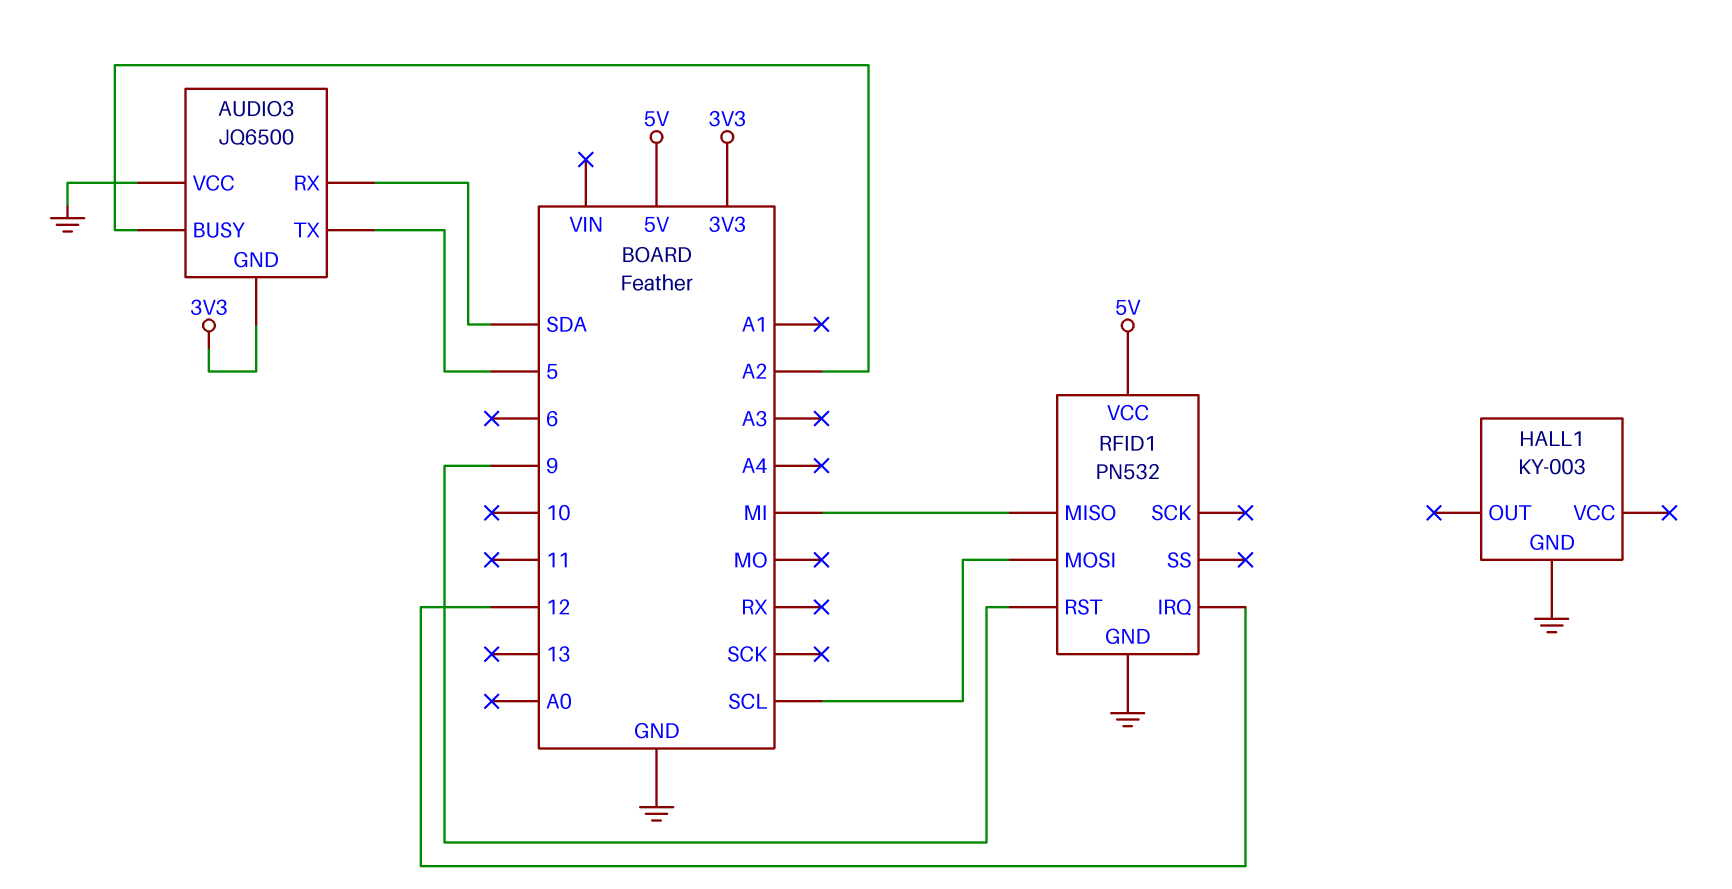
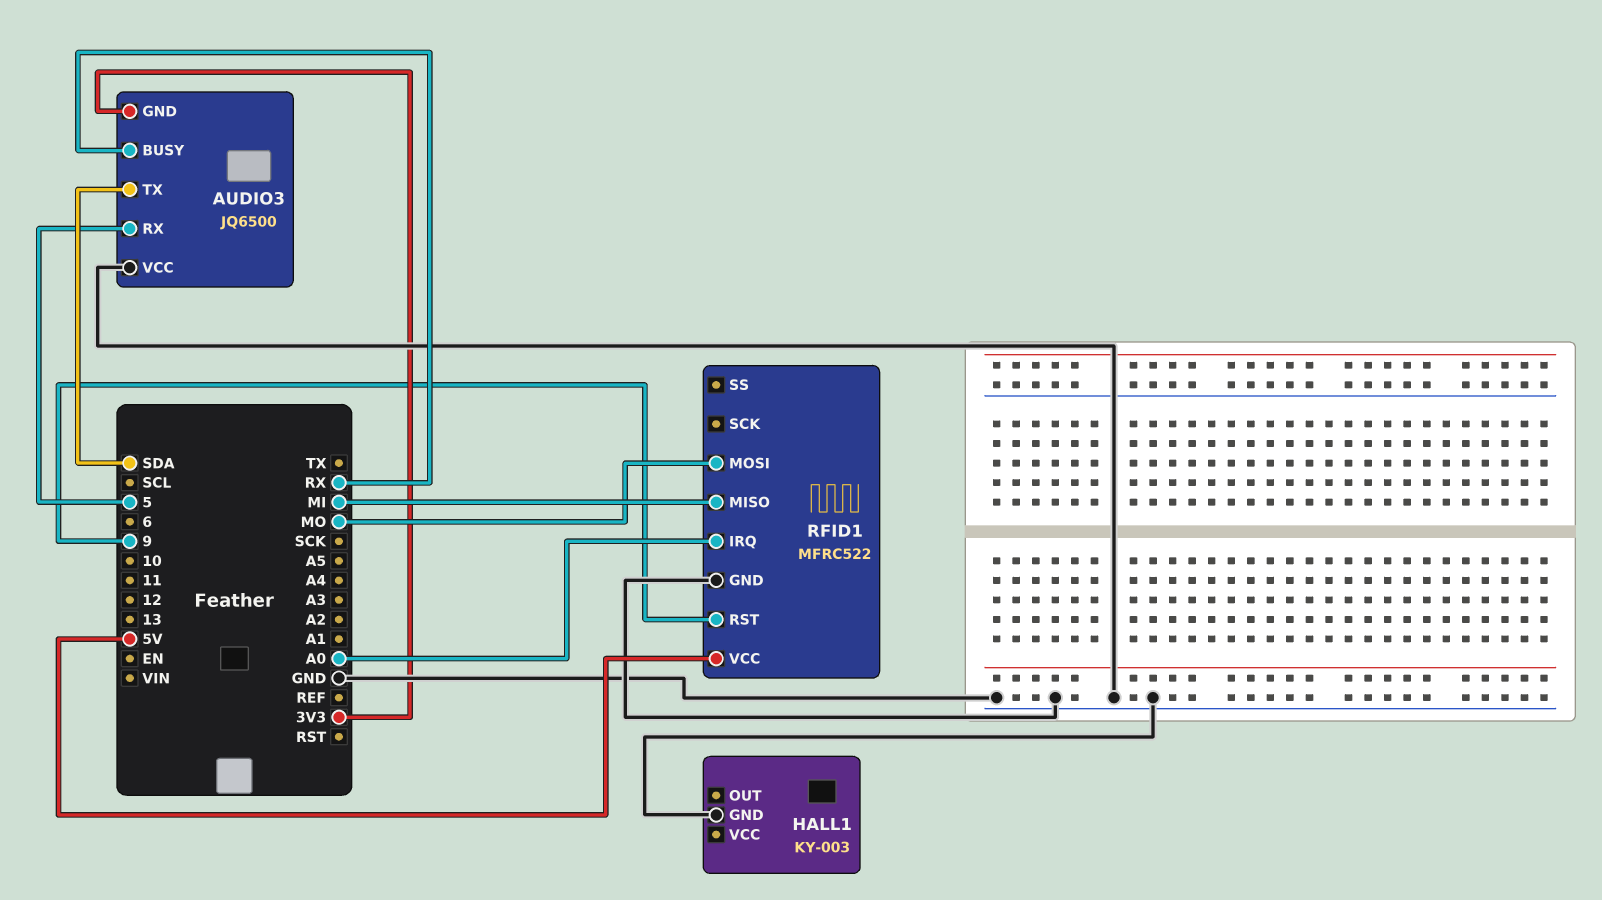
AUDIO3 pin BUSY: A2 -> RX
AUDIO3 pin RX: SDA -> 5
AUDIO3 pin TX: 5 -> SDA
RFID1: PN532 -> MFRC522
RFID1 pin IRQ: 12 -> A0
RFID1 pin MOSI: SCL -> MO

